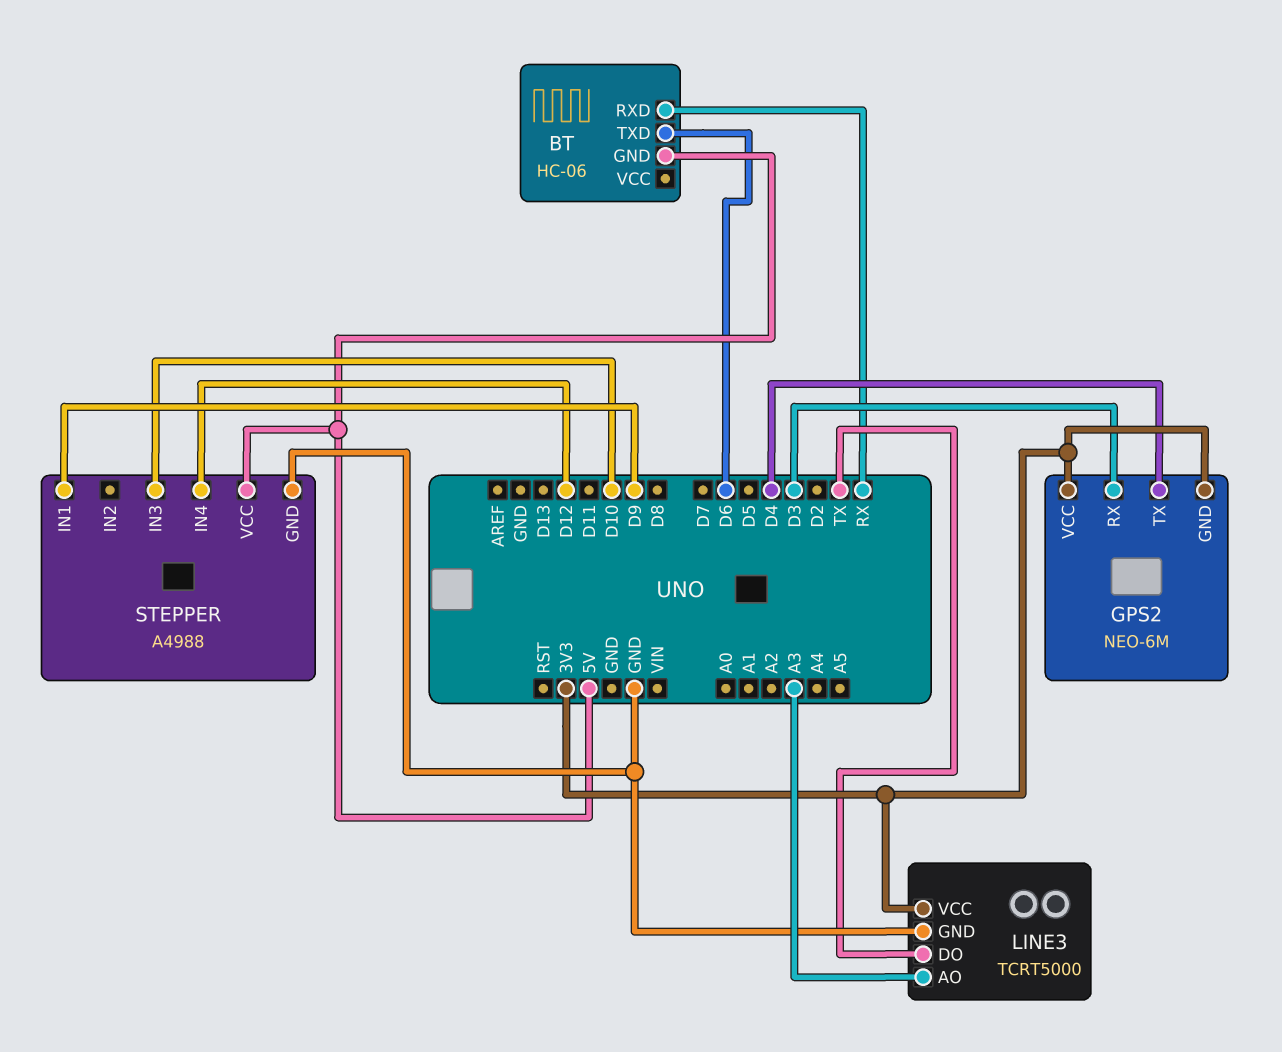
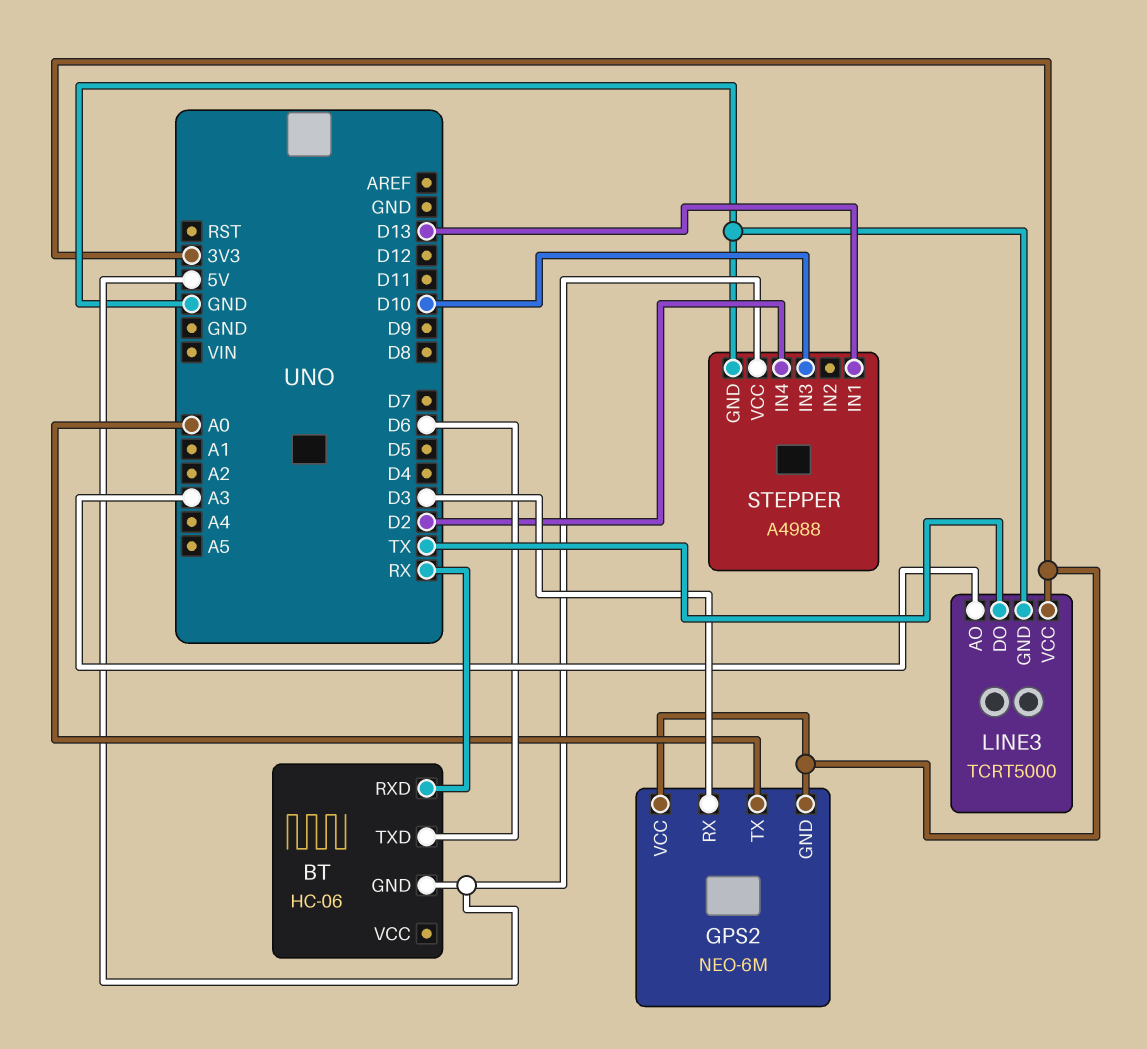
GPS2 pin TX: D4 -> A0
STEPPER pin IN1: D9 -> D13
STEPPER pin IN4: D12 -> D2

